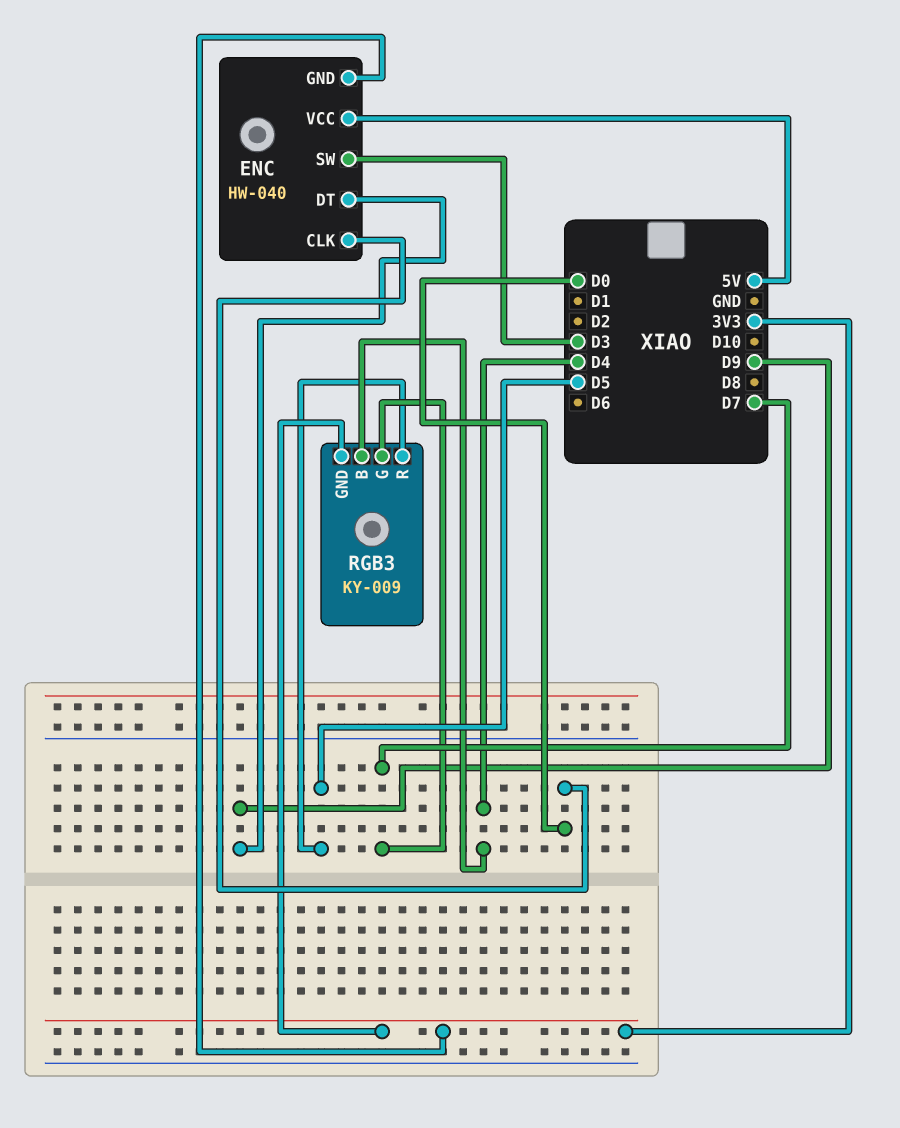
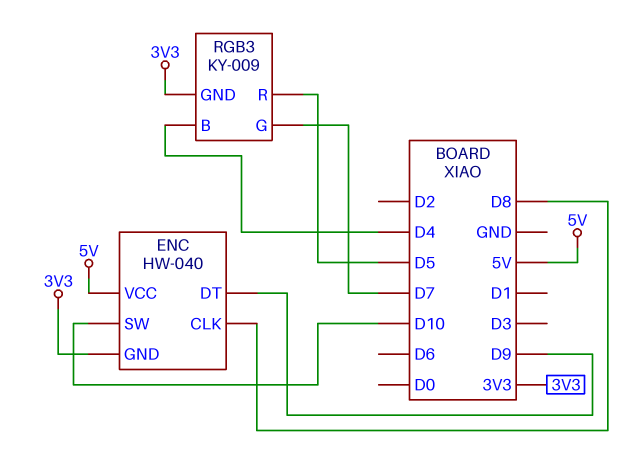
ENC pin CLK: D0 -> D8
ENC pin SW: D3 -> D10

